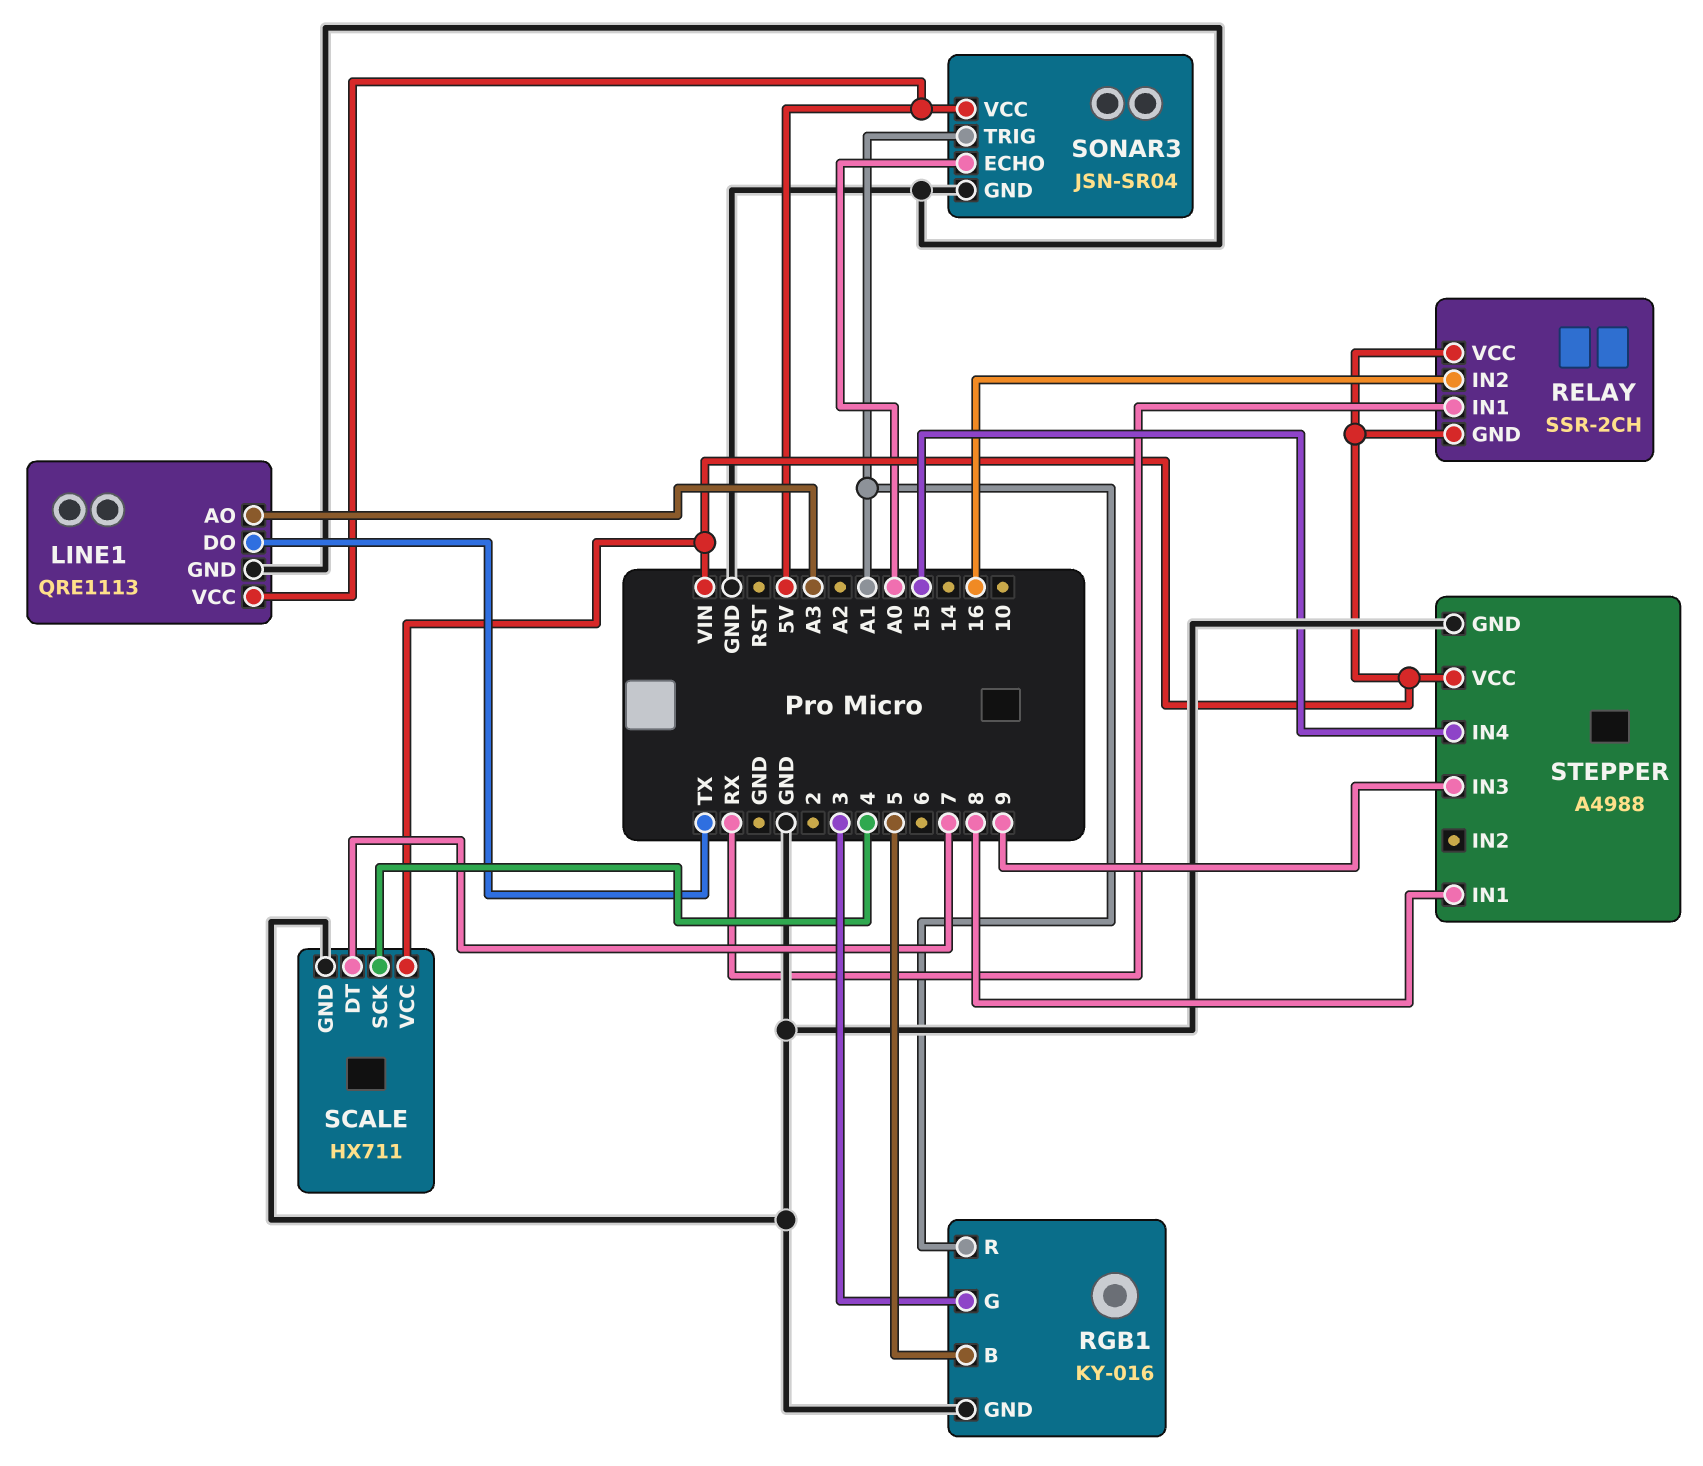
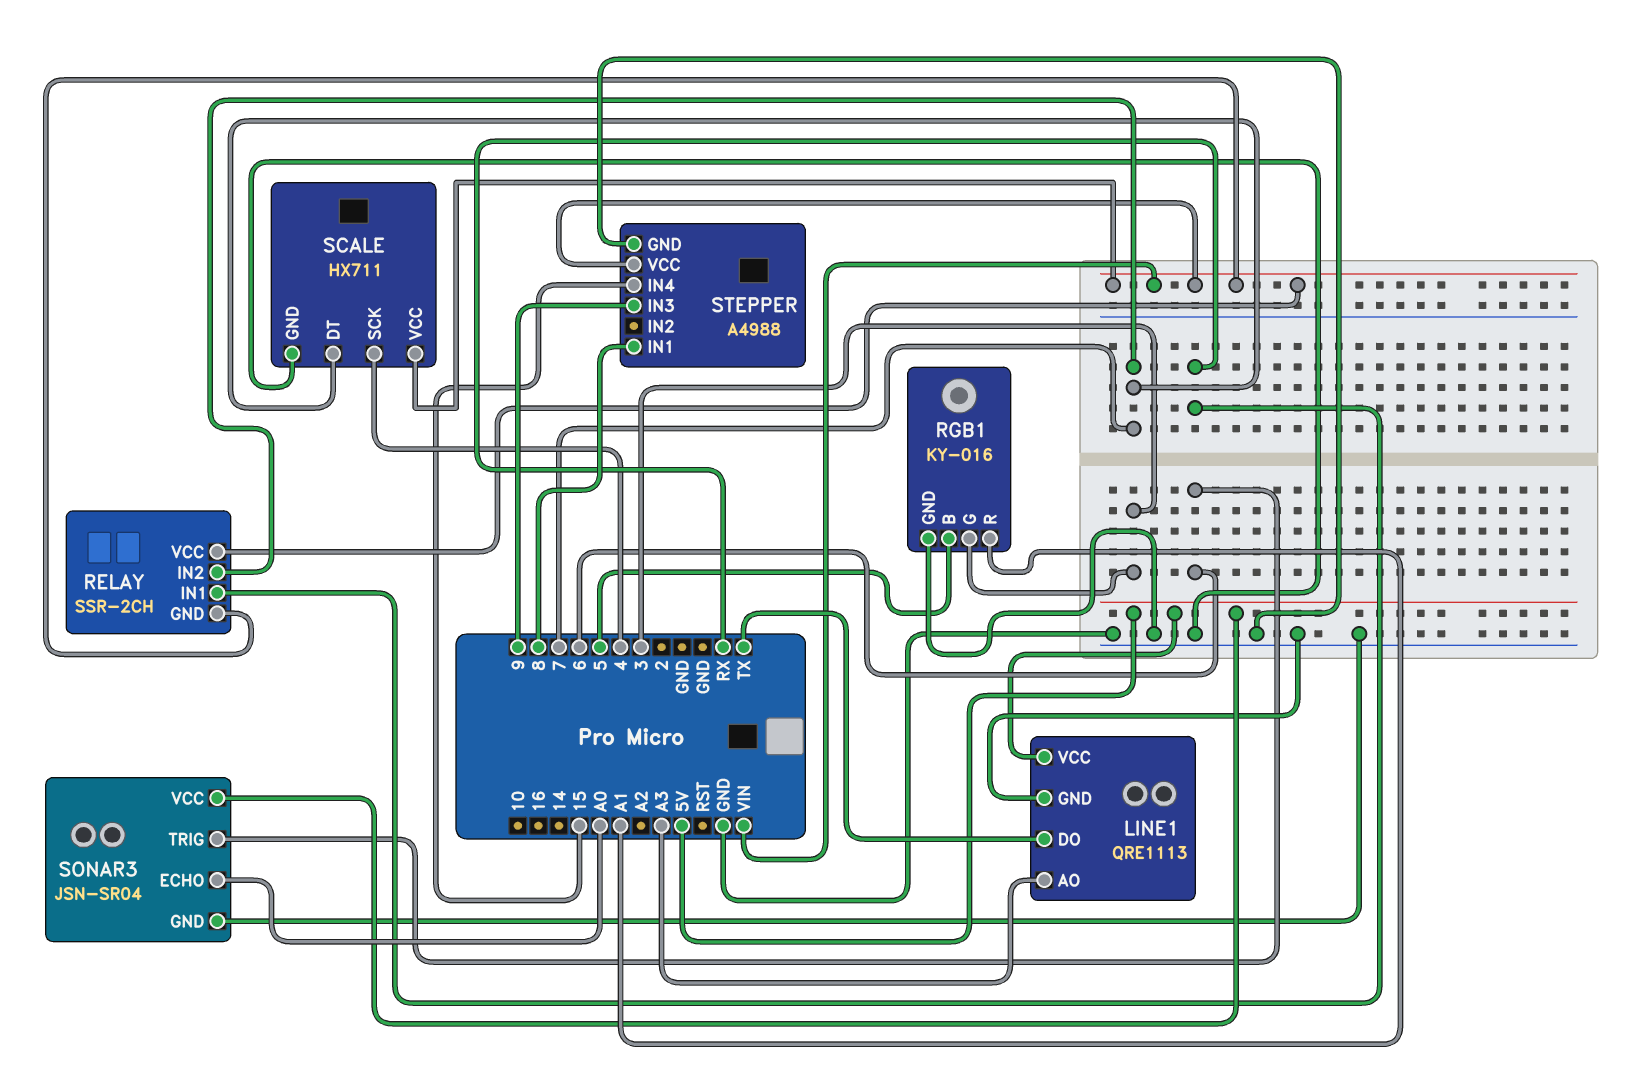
RELAY pin IN2: 16 -> 7
SONAR3 pin TRIG: A1 -> 6

